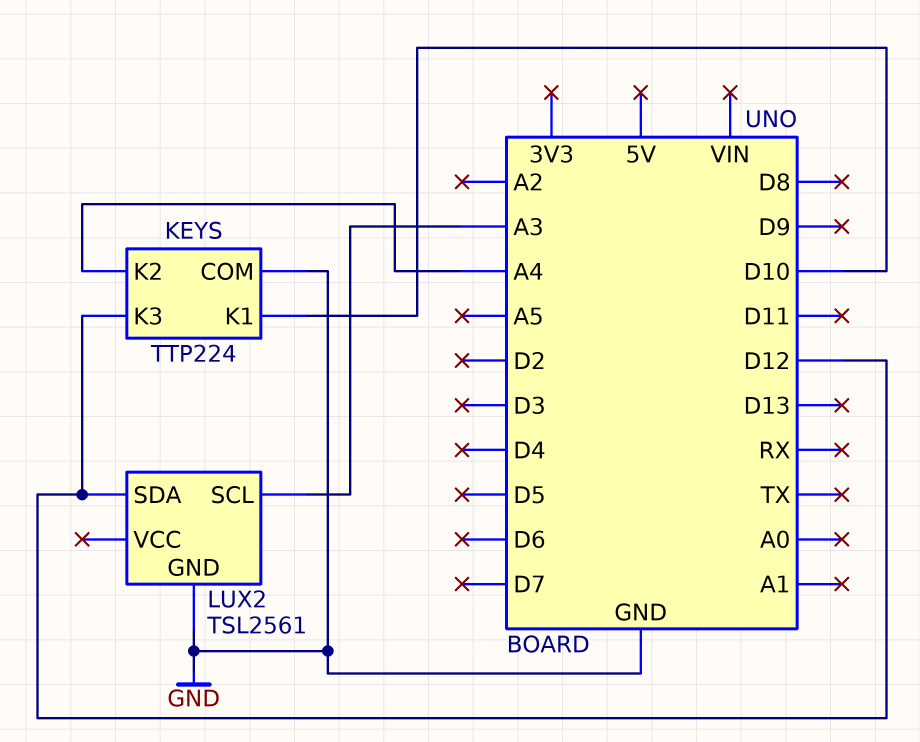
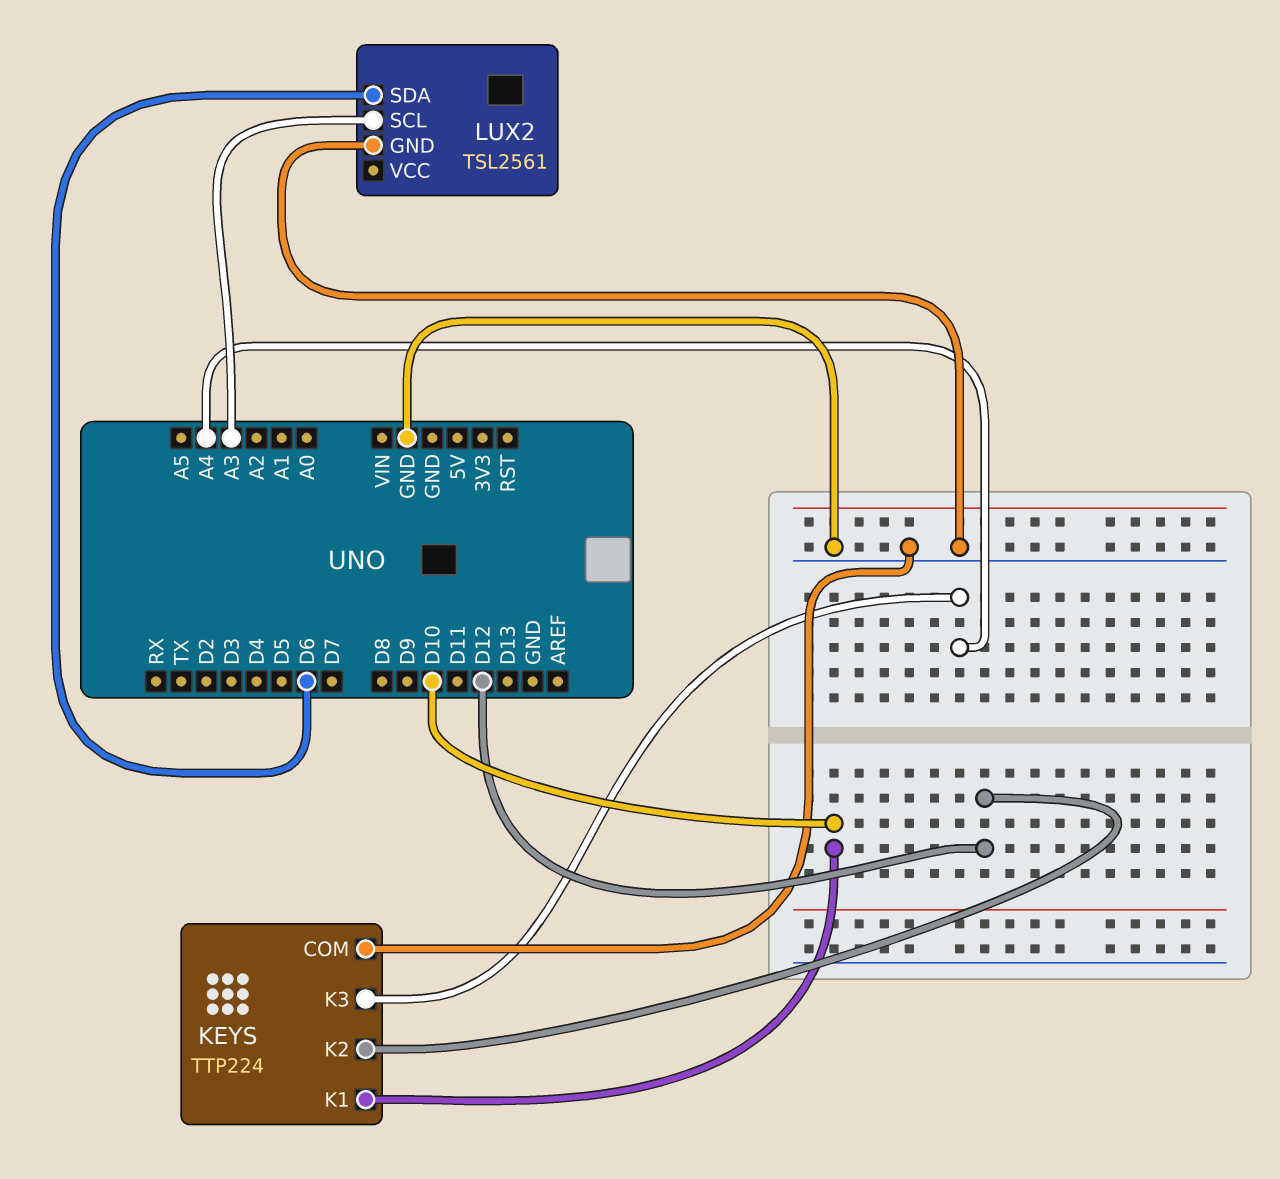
KEYS pin K2: A4 -> D12
KEYS pin K3: D12 -> A4
LUX2 pin SDA: D12 -> D6

